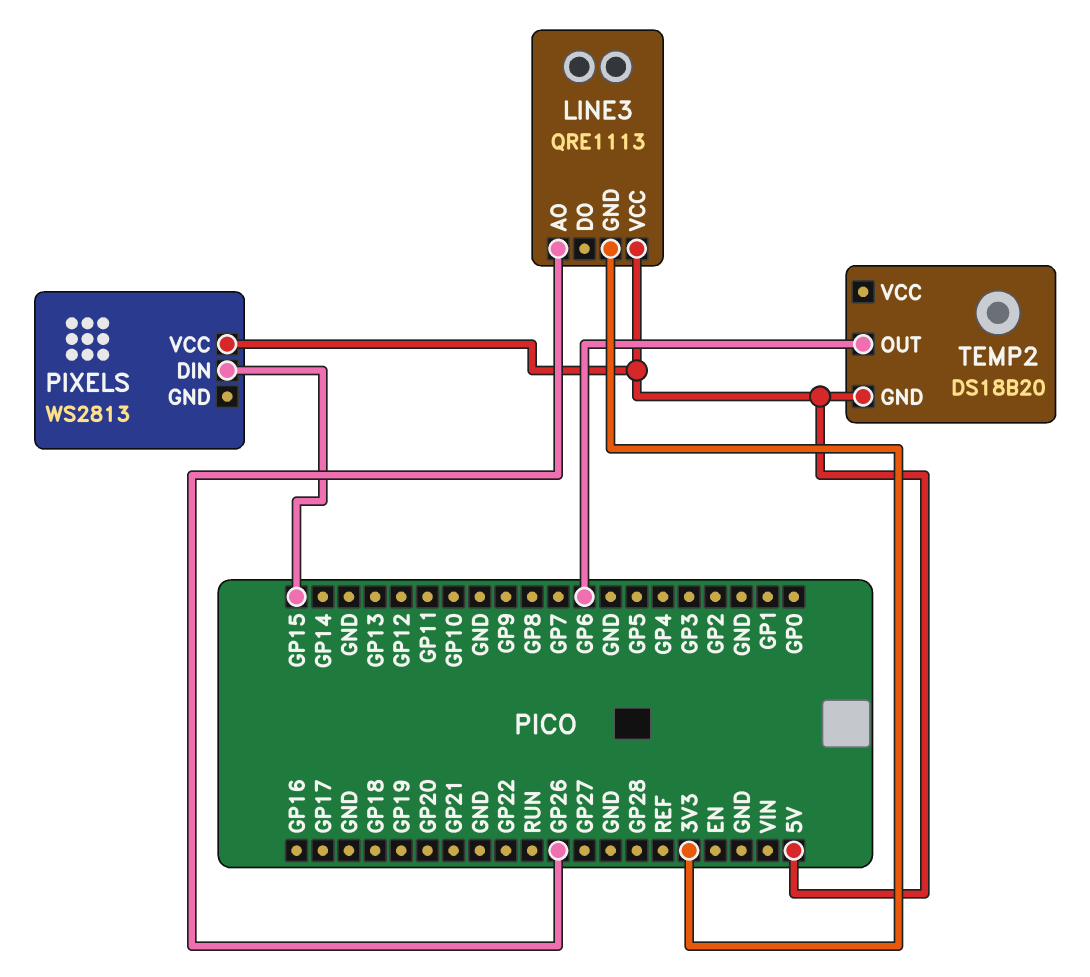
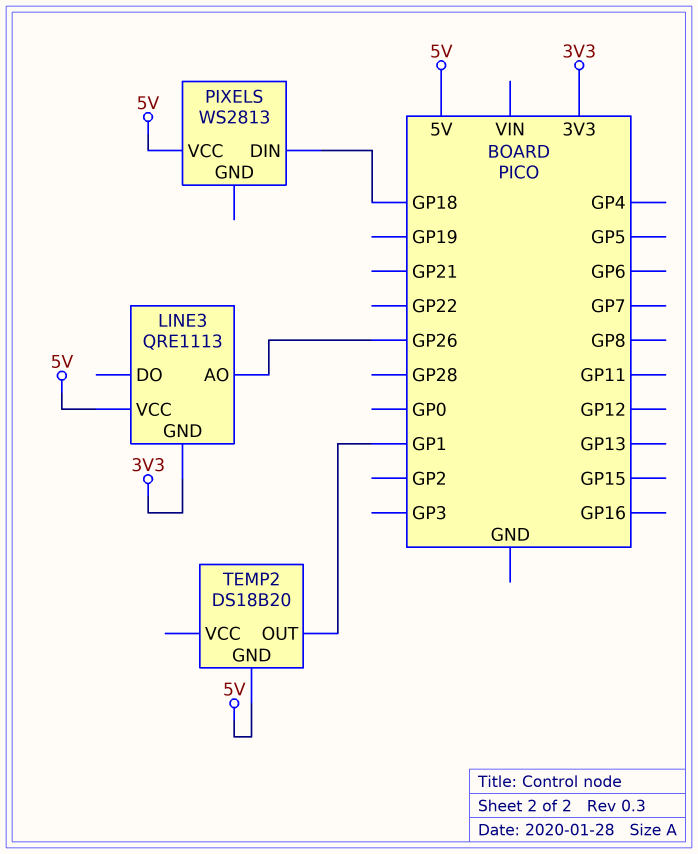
PIXELS pin DIN: GP15 -> GP18
TEMP2 pin OUT: GP6 -> GP1

